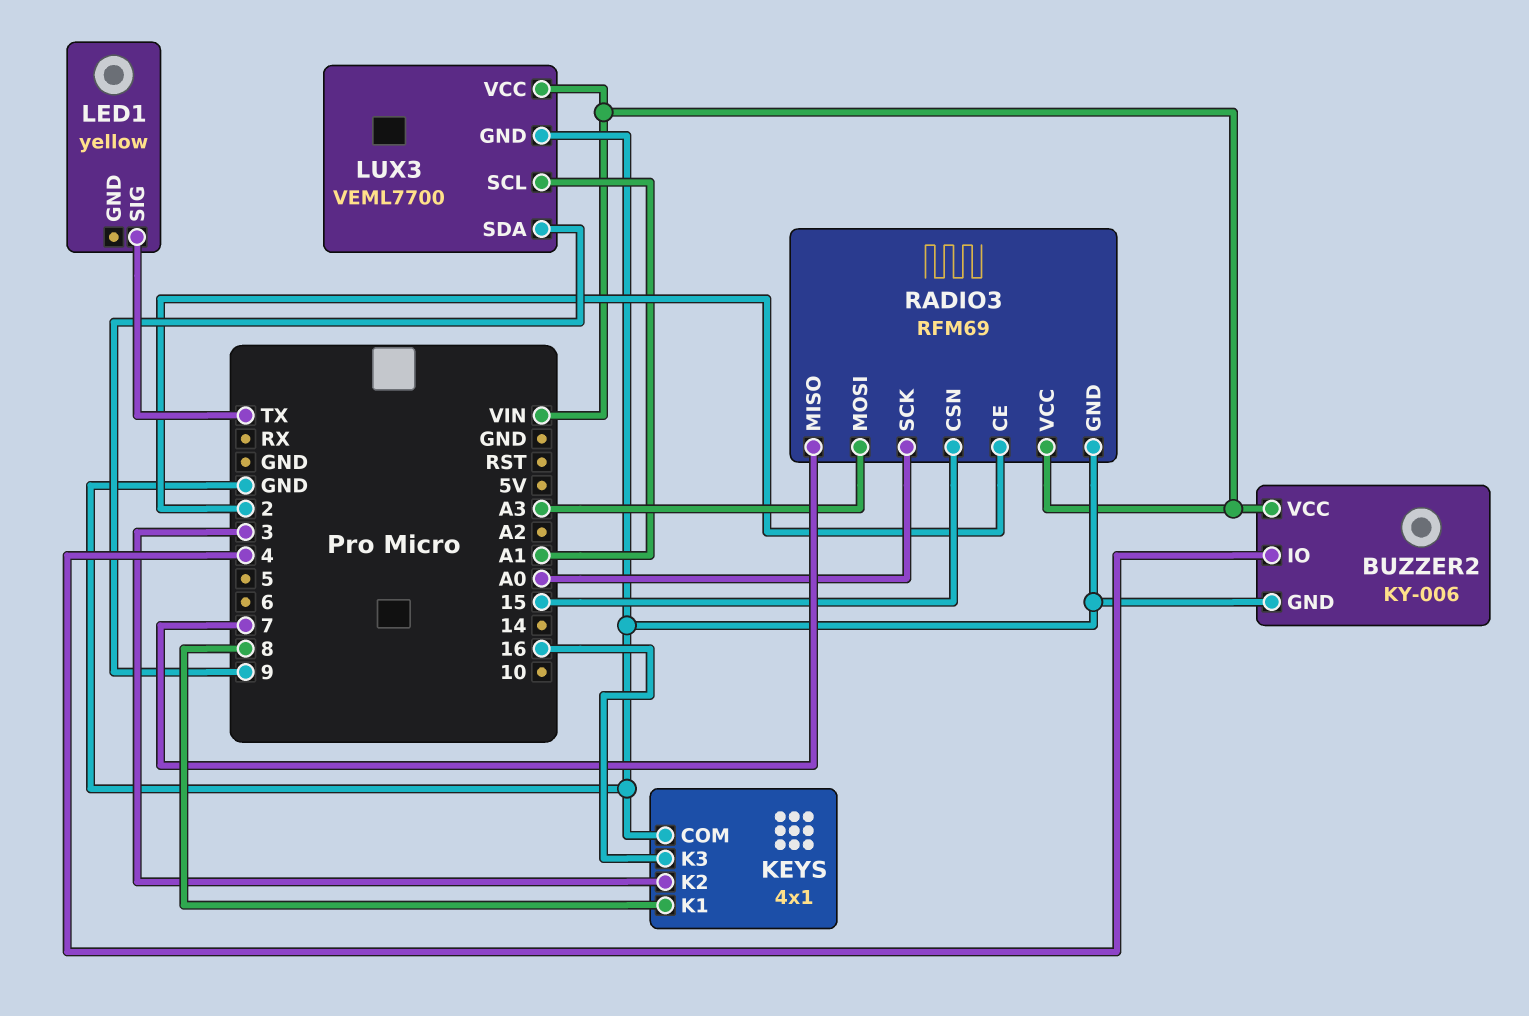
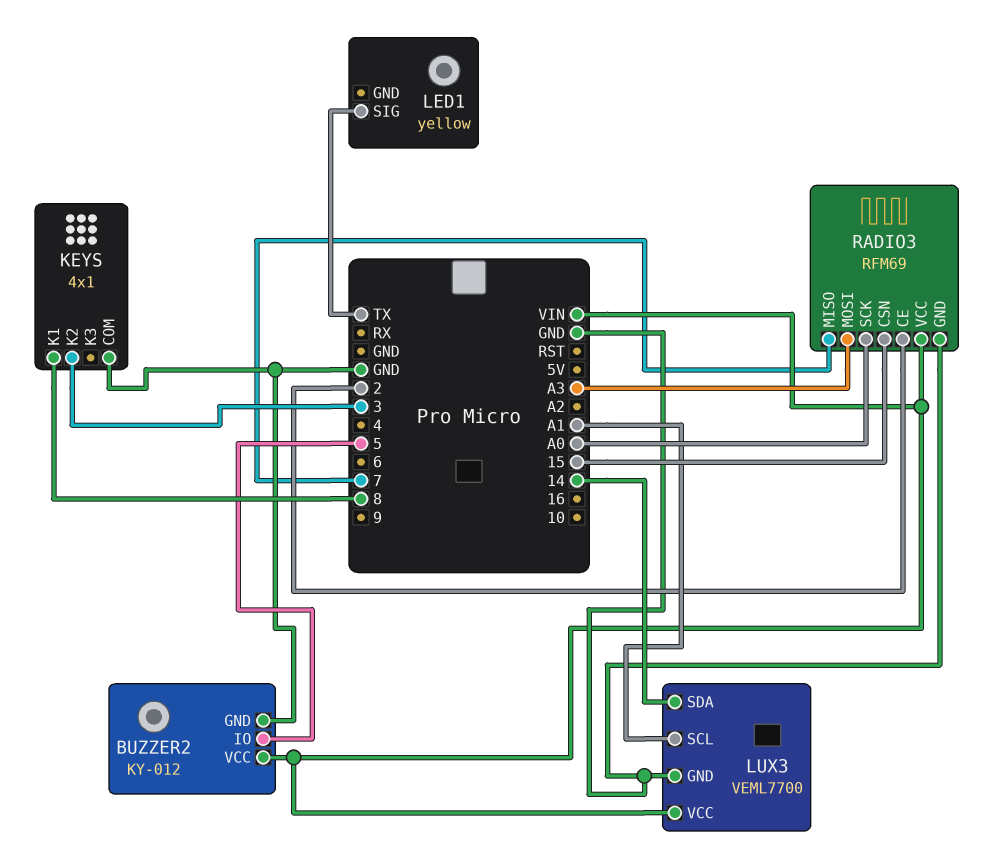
BUZZER2: KY-006 -> KY-012
BUZZER2 pin IO: 4 -> 5
KEYS pin K3: 16 -> none
LUX3 pin SDA: 9 -> 14

